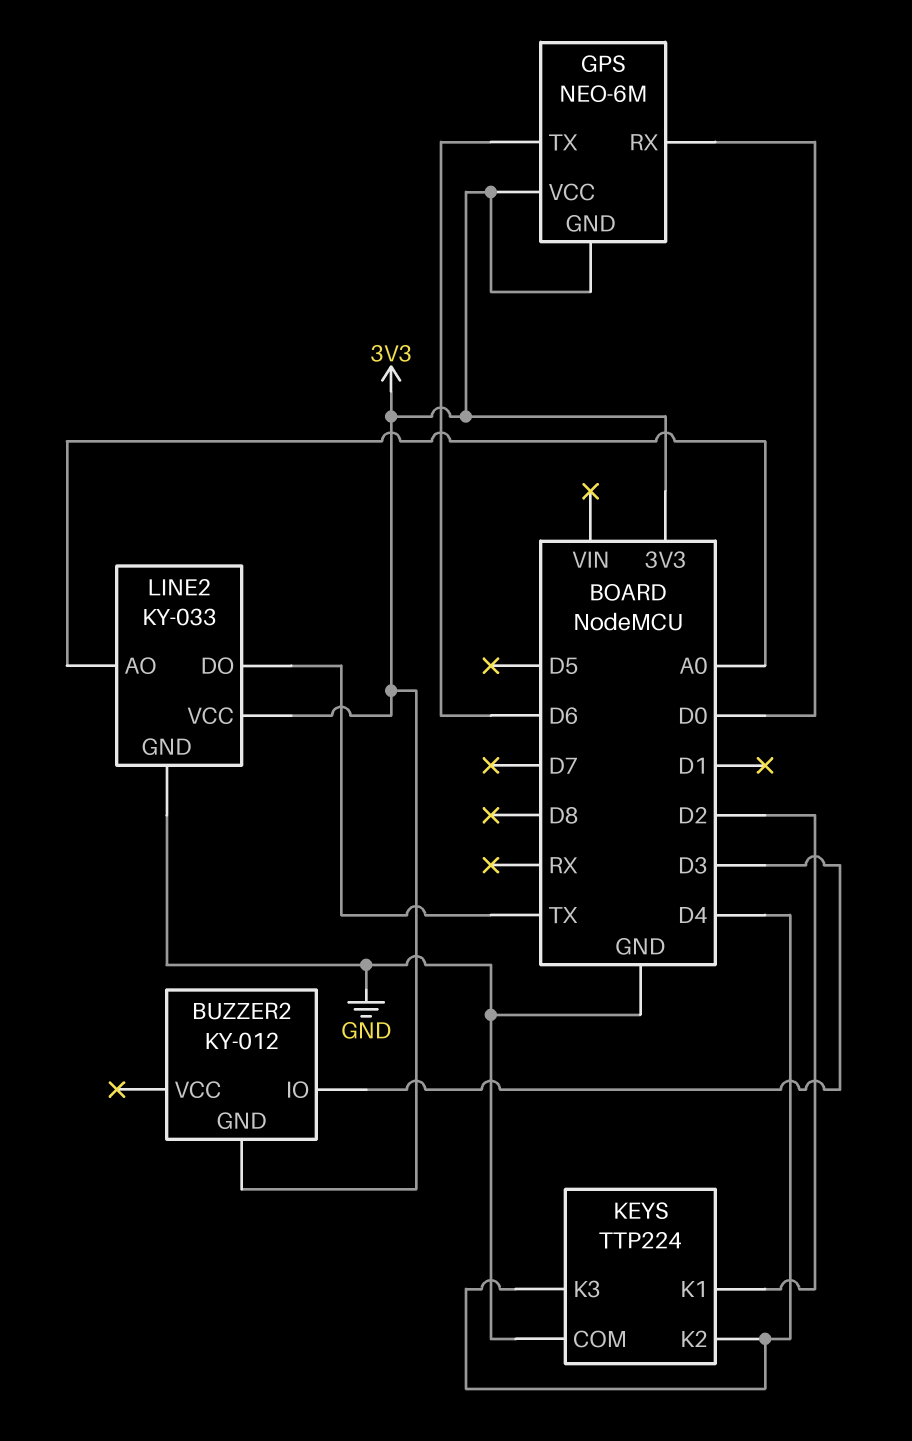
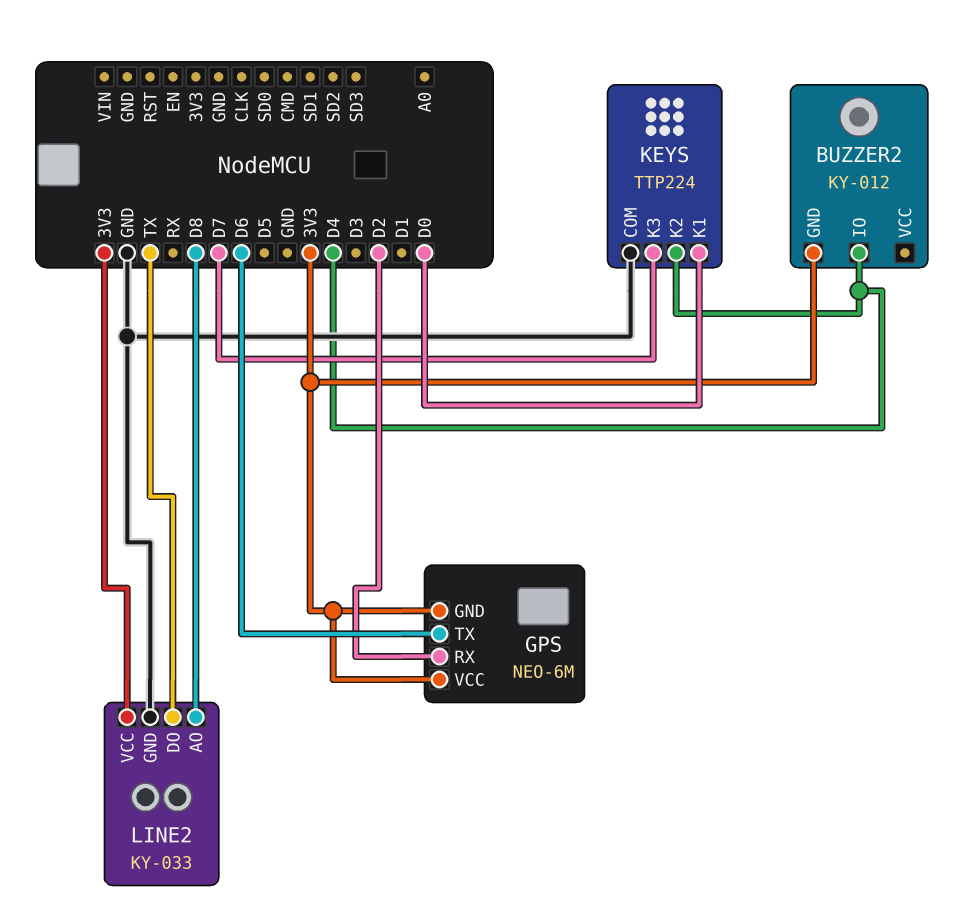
BUZZER2 pin IO: D3 -> D4
GPS pin RX: D0 -> D2
KEYS pin K1: D2 -> D0
KEYS pin K3: D4 -> D7
LINE2 pin AO: A0 -> D8

